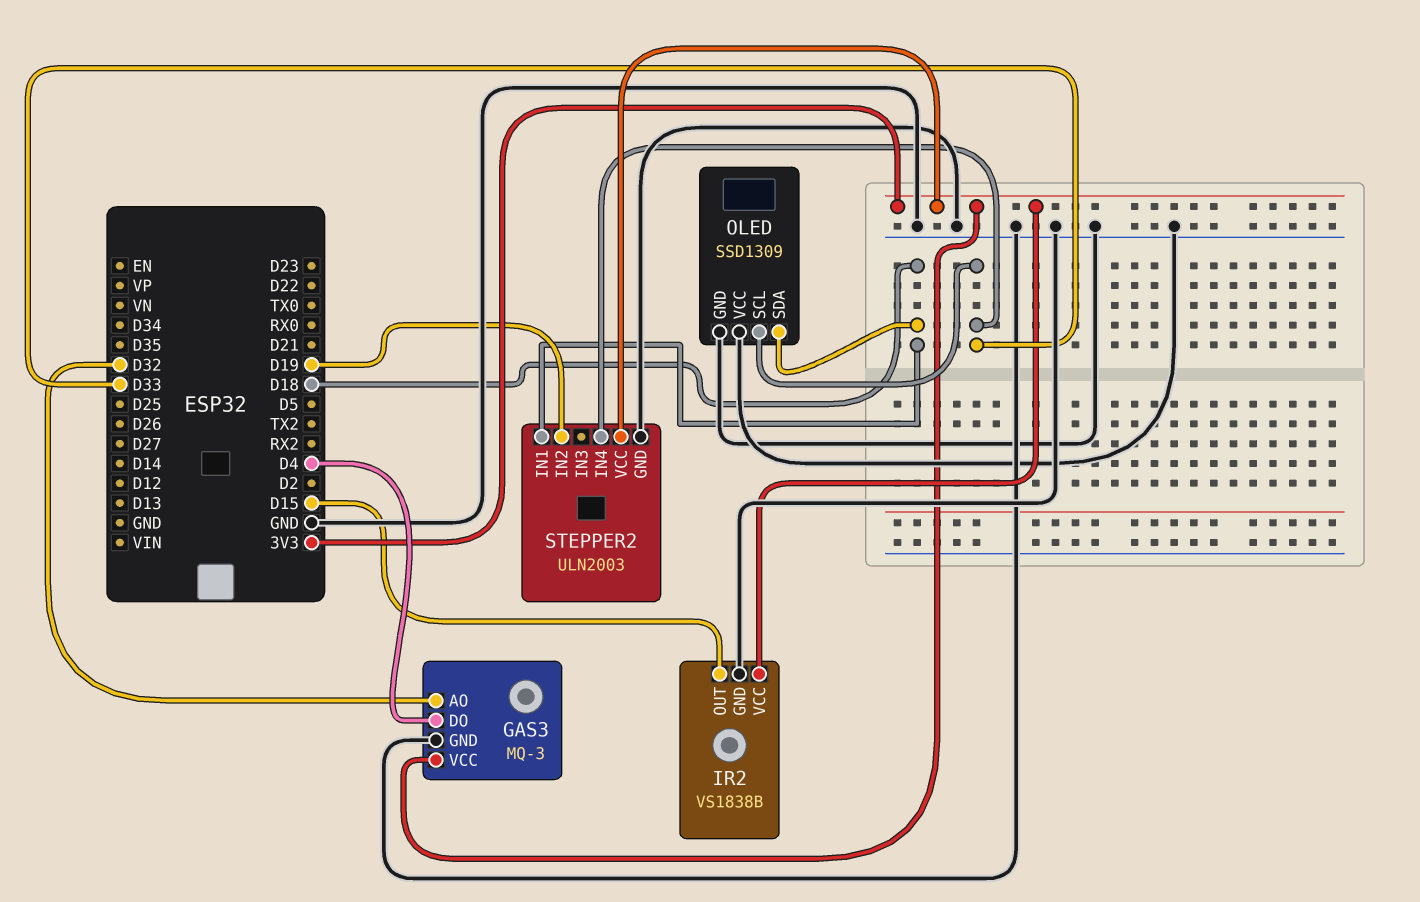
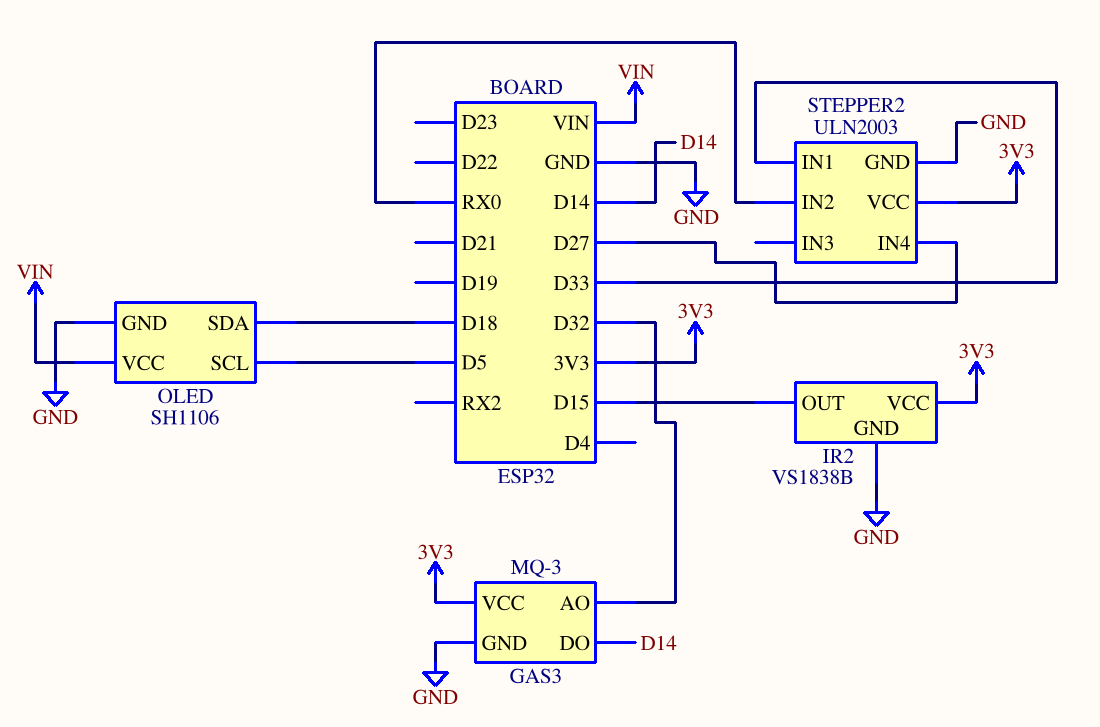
GAS3 pin DO: D4 -> D14
OLED: SSD1309 -> SH1106
OLED pin SCL: D33 -> D5
OLED pin VCC: GND -> VIN
STEPPER2 pin IN1: D18 -> D33
STEPPER2 pin IN2: D19 -> RX0
STEPPER2 pin IN4: D33 -> D27

